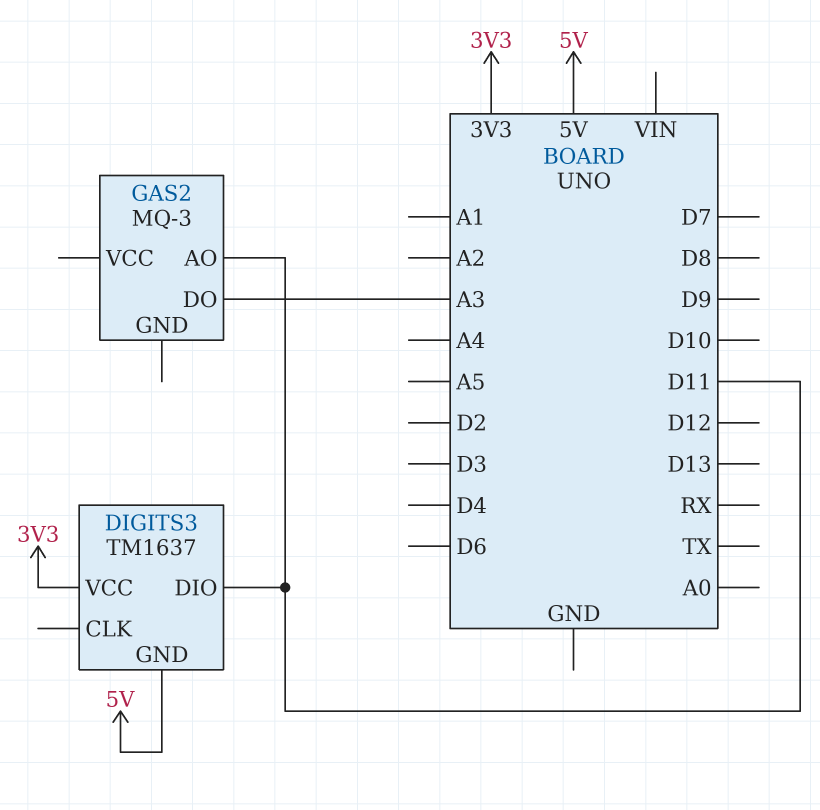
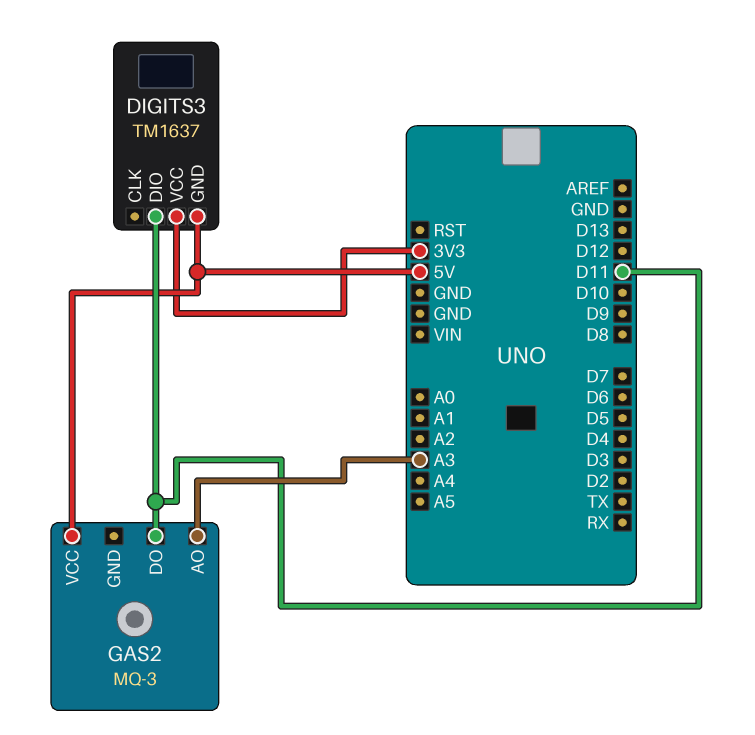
GAS2 pin AO: D11 -> A3
GAS2 pin DO: A3 -> D11
GAS2 pin VCC: none -> 5V

